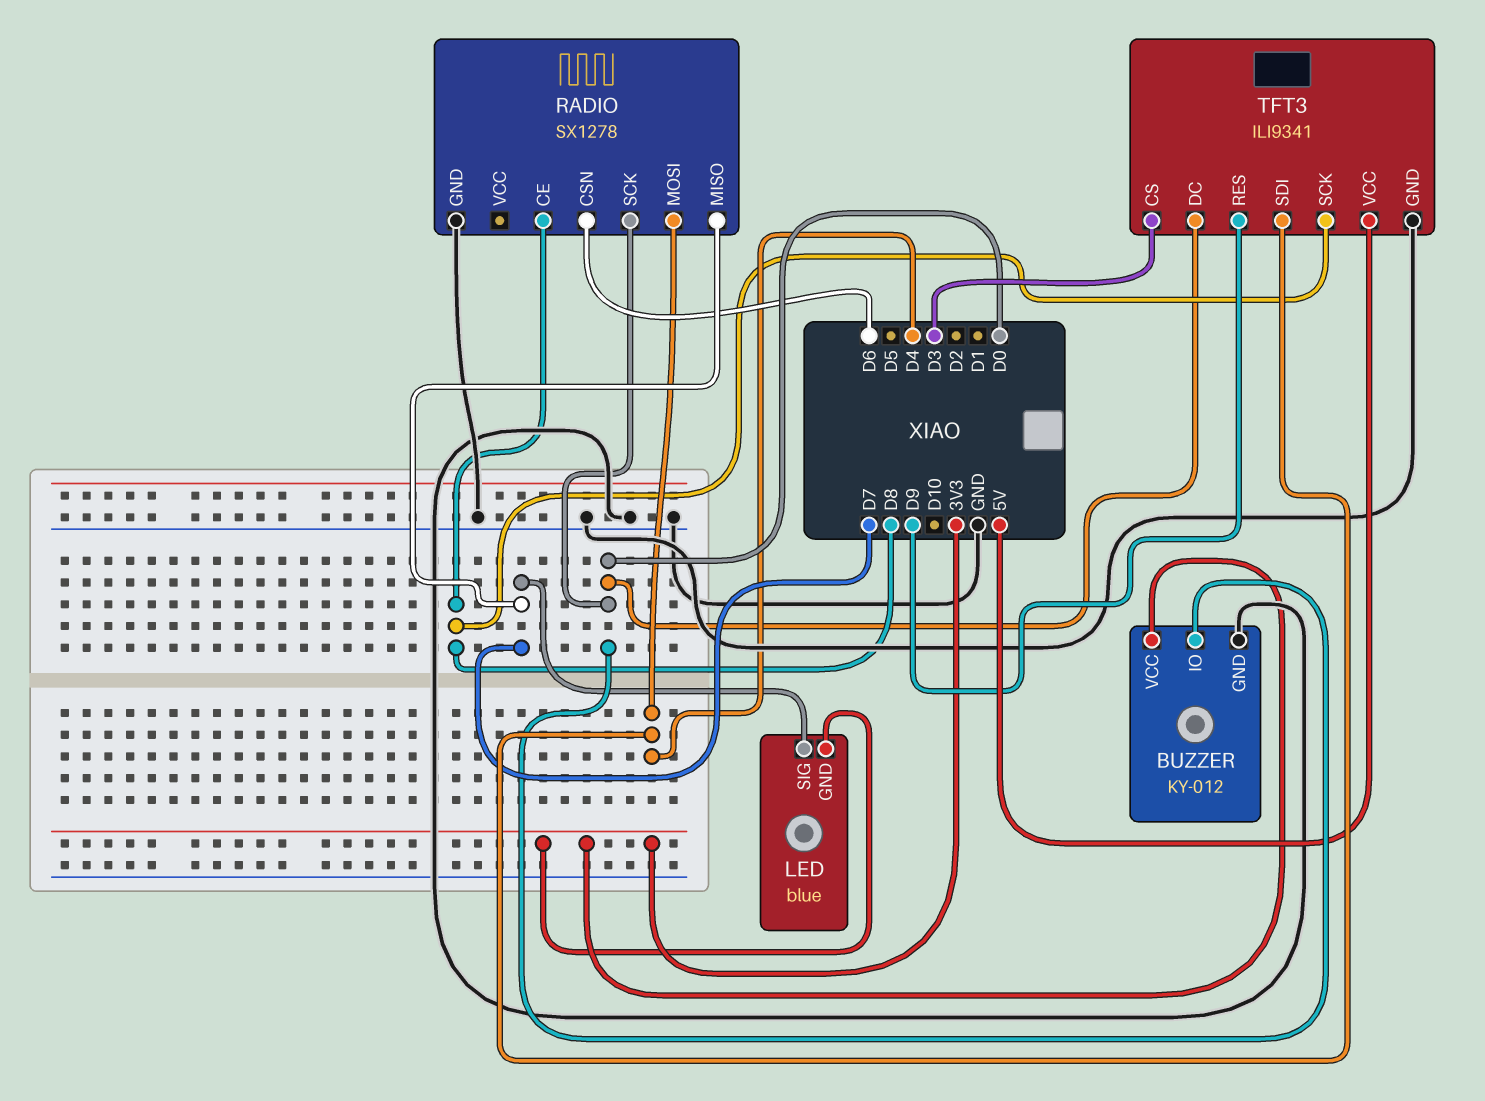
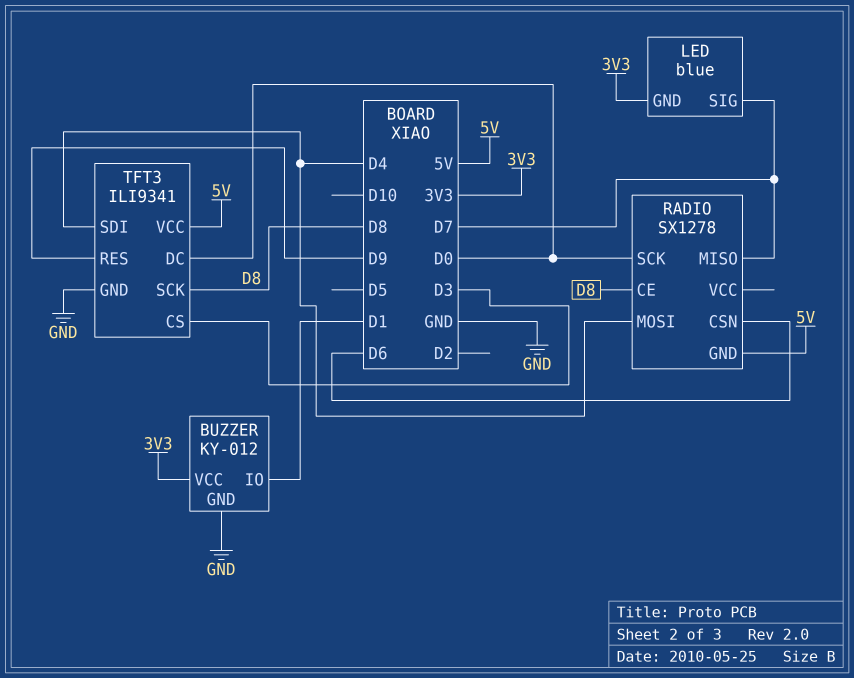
BUZZER pin IO: D0 -> D1
RADIO pin GND: GND -> 5V

